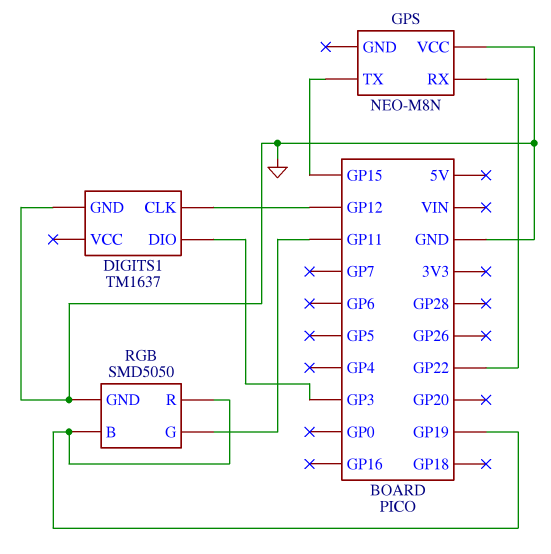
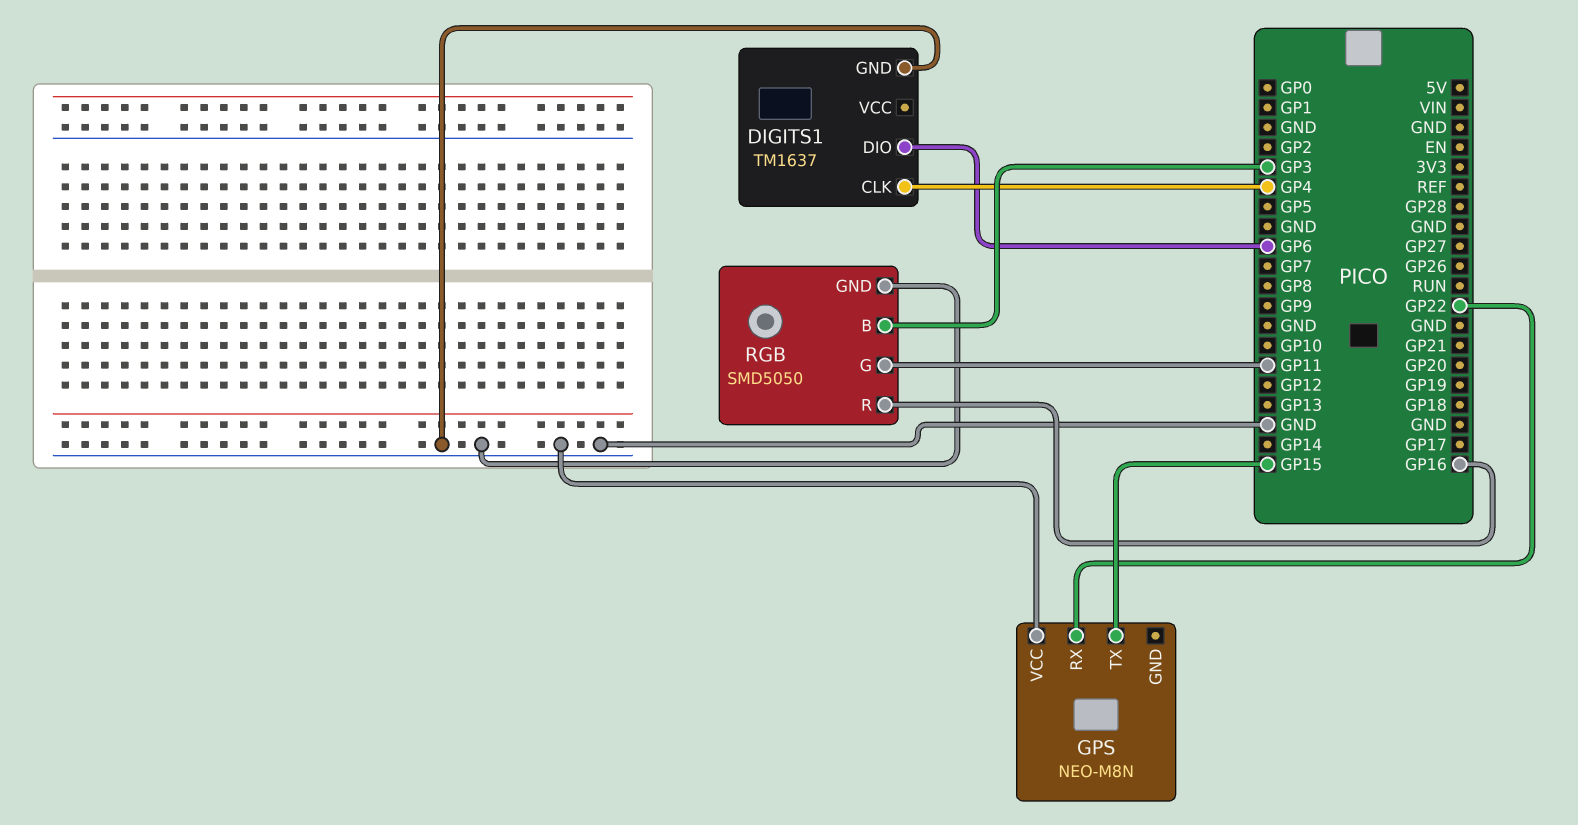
DIGITS1 pin CLK: GP12 -> GP4
DIGITS1 pin DIO: GP3 -> GP6
RGB pin B: GP19 -> GP3
RGB pin R: GP19 -> GP16

